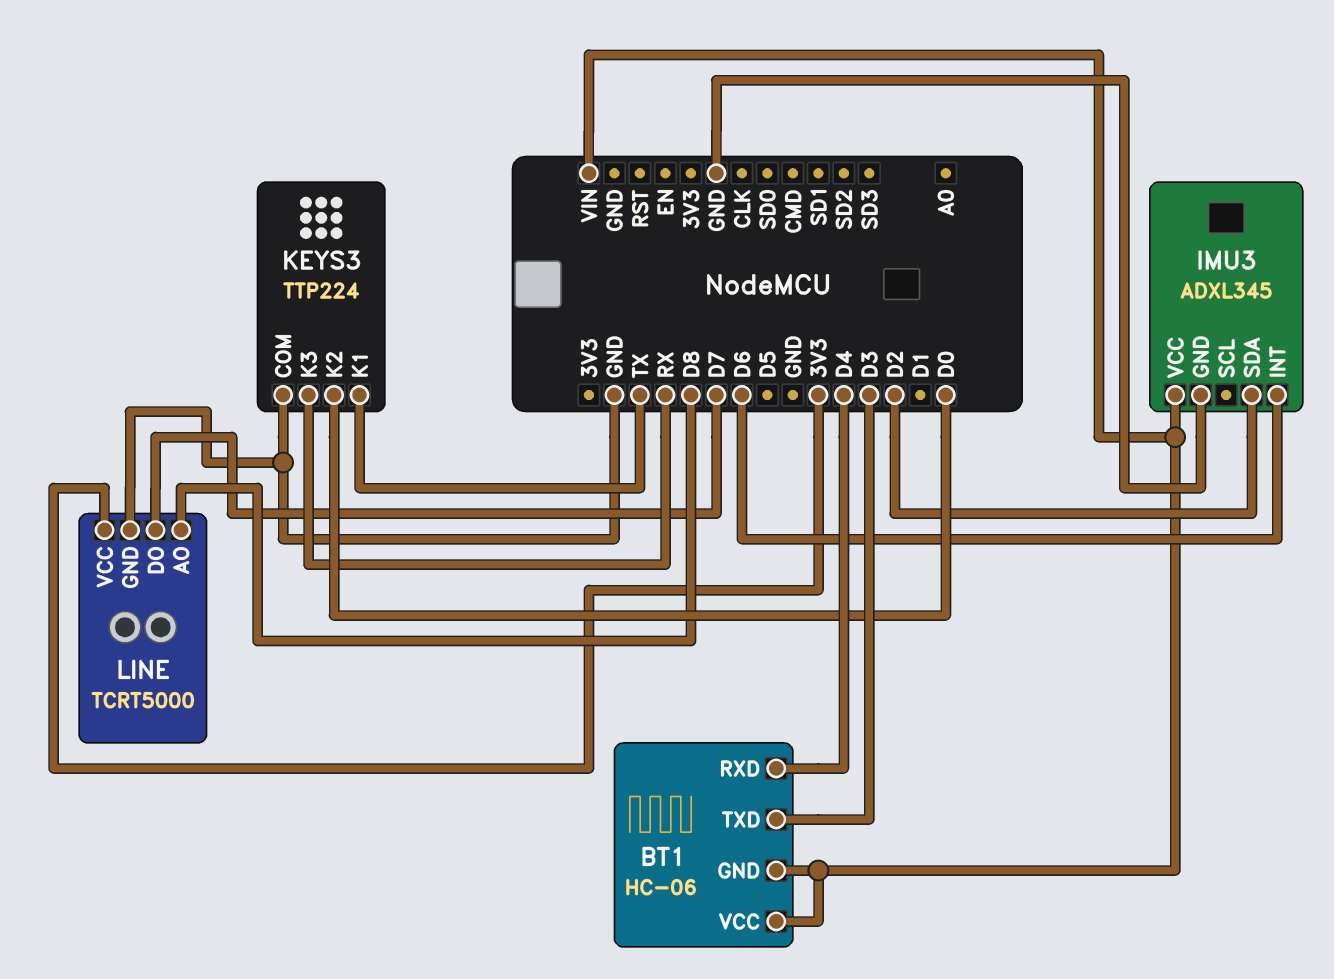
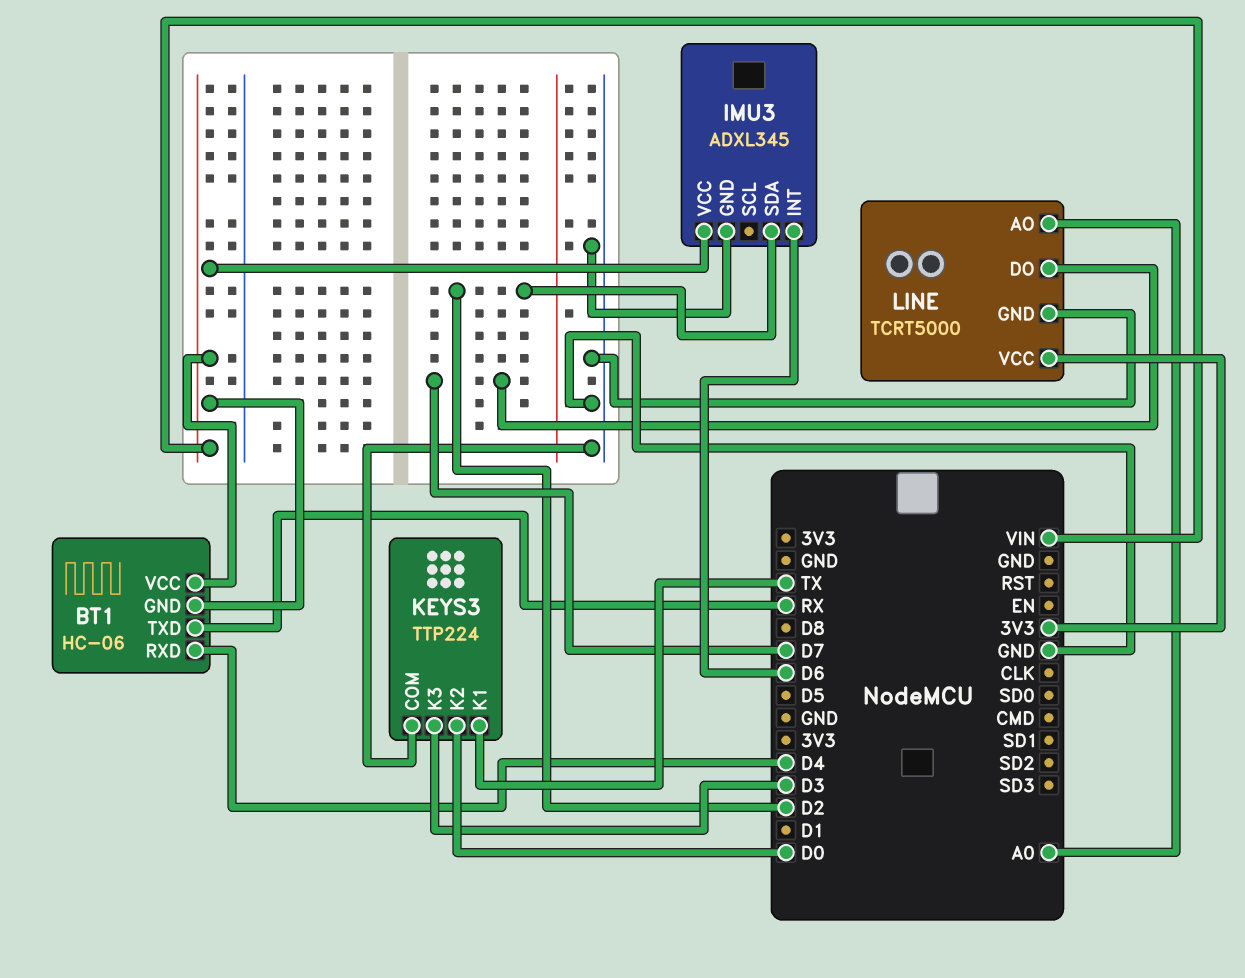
BT1 pin TXD: D3 -> RX
KEYS3 pin K3: RX -> D3
LINE pin AO: D8 -> A0

